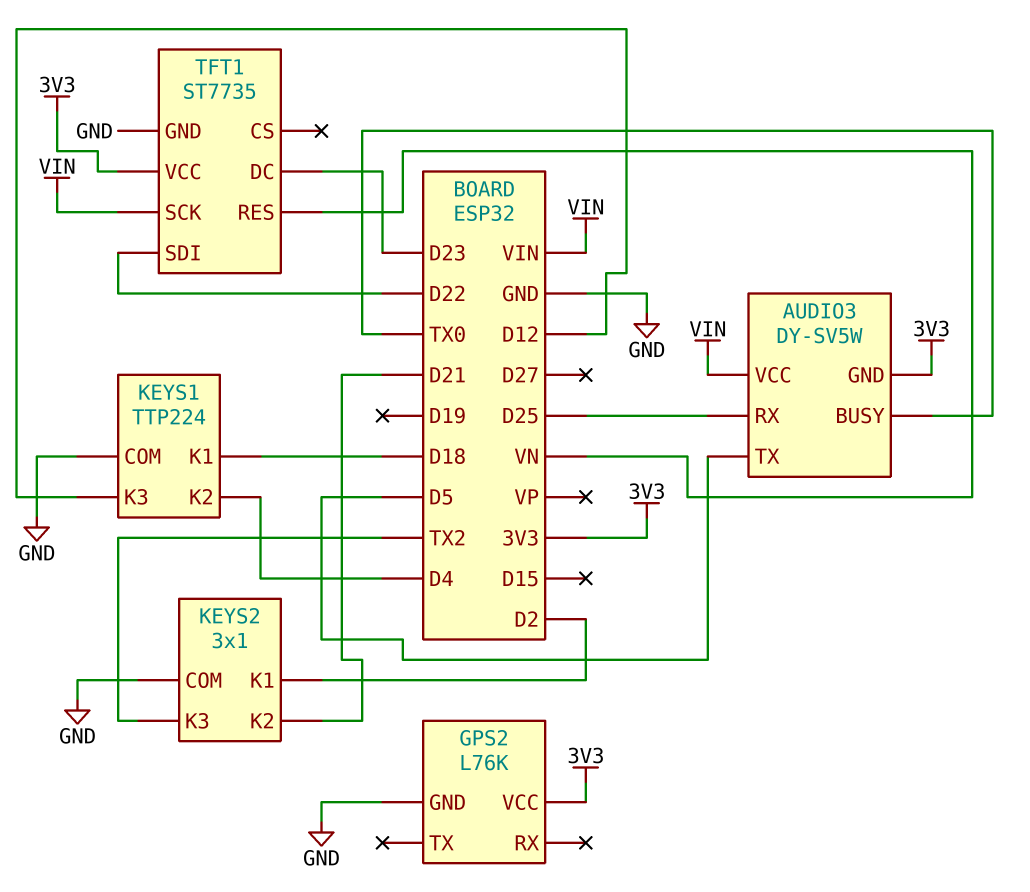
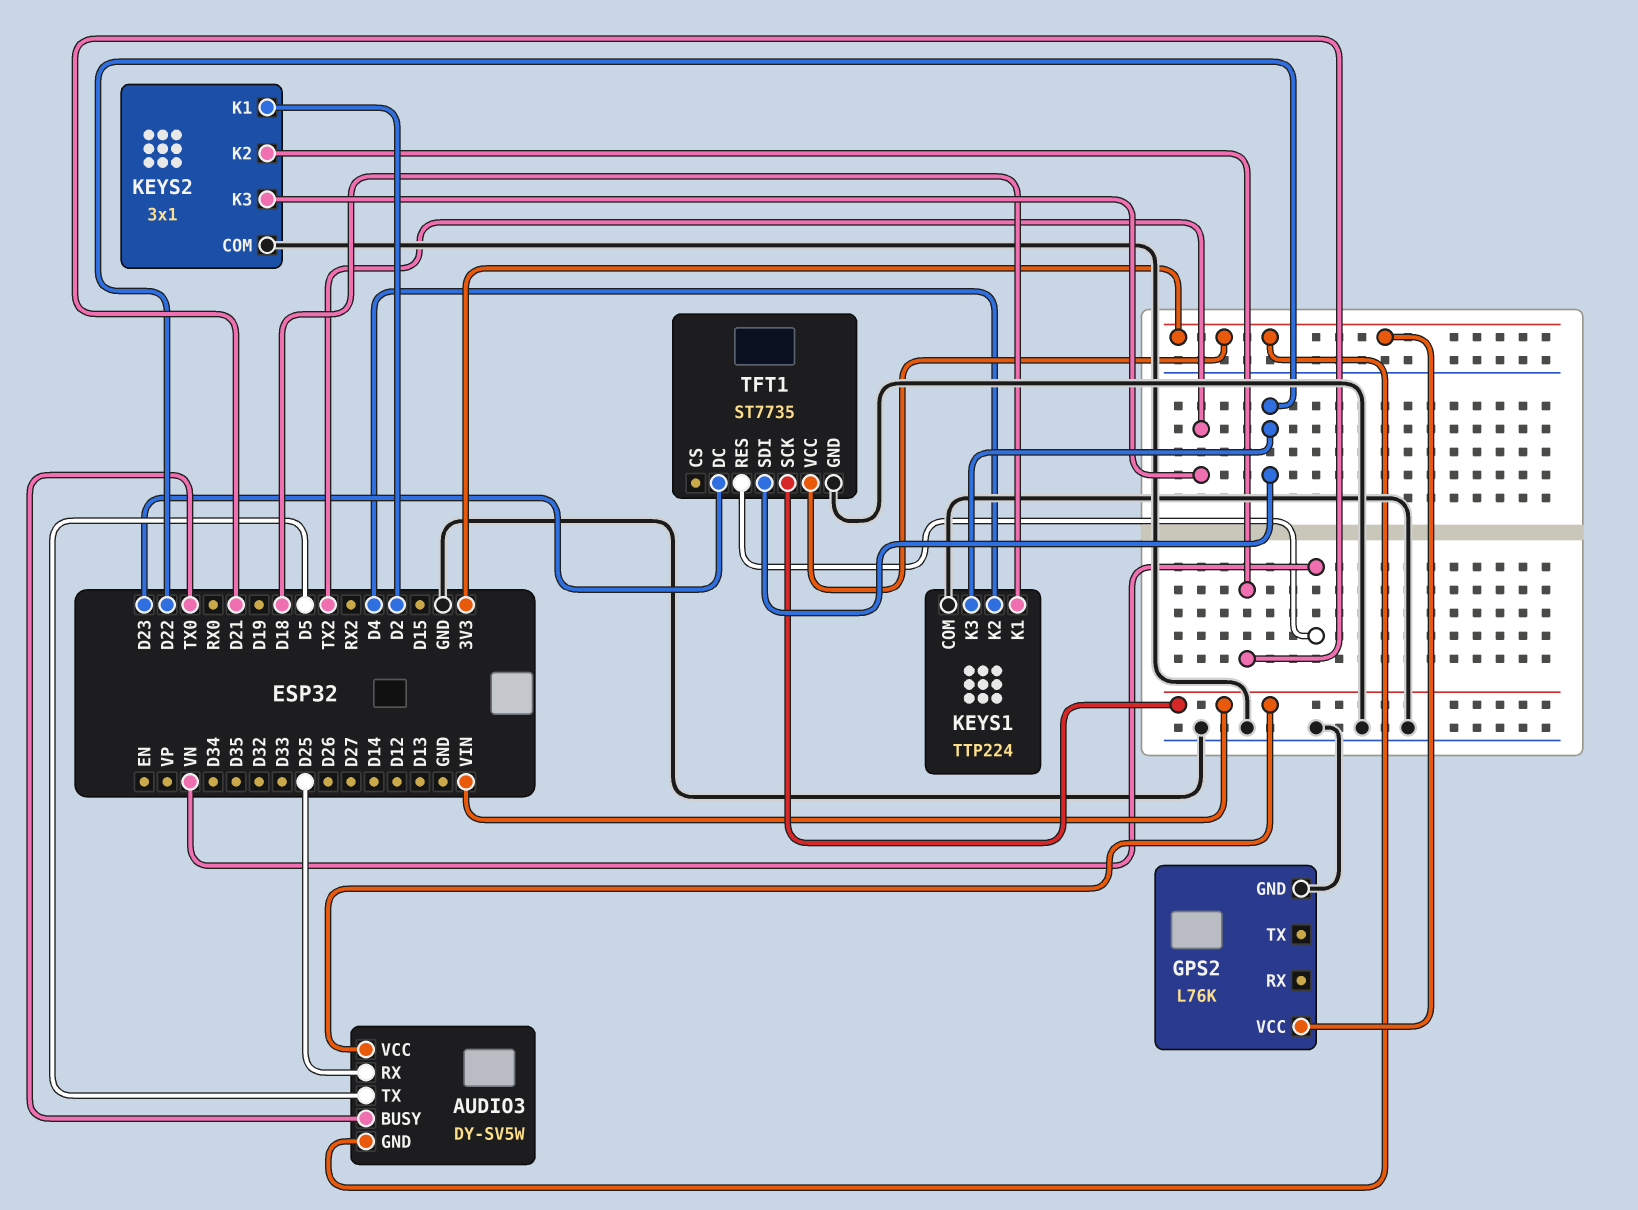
KEYS1 pin K3: D12 -> D22

